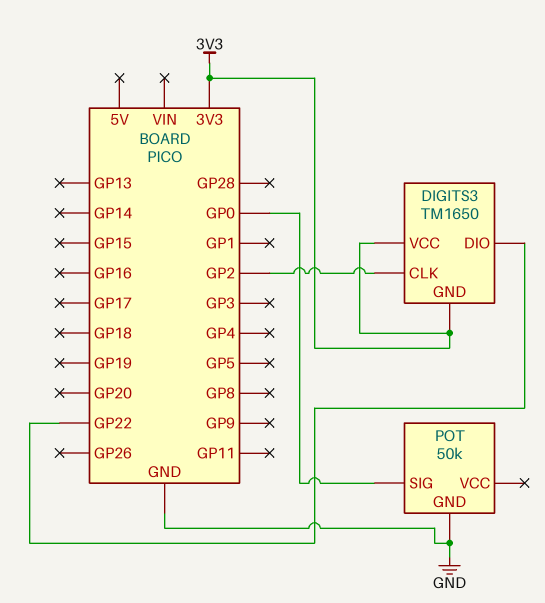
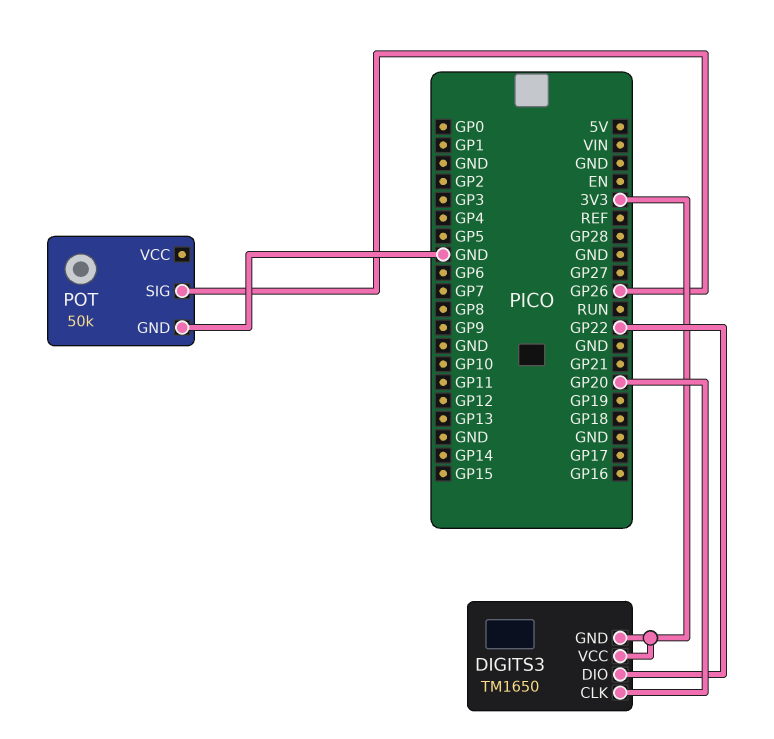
DIGITS3 pin CLK: GP2 -> GP20
POT pin SIG: GP0 -> GP26

